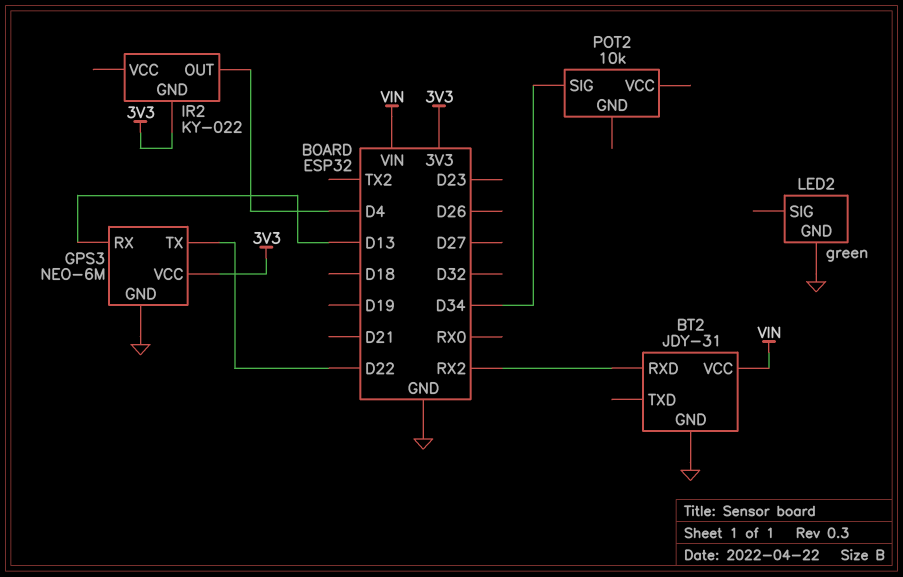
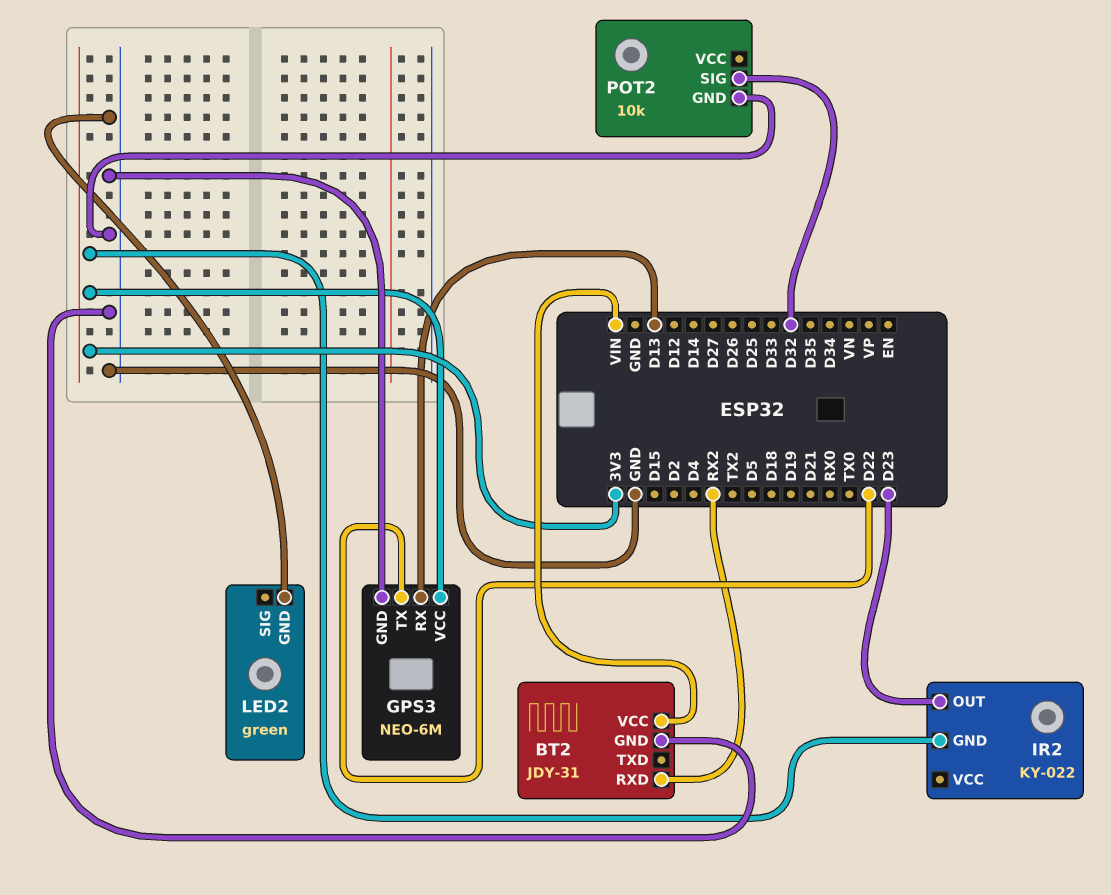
IR2 pin OUT: D4 -> D23
POT2 pin GND: none -> GND
POT2 pin SIG: D34 -> D32

